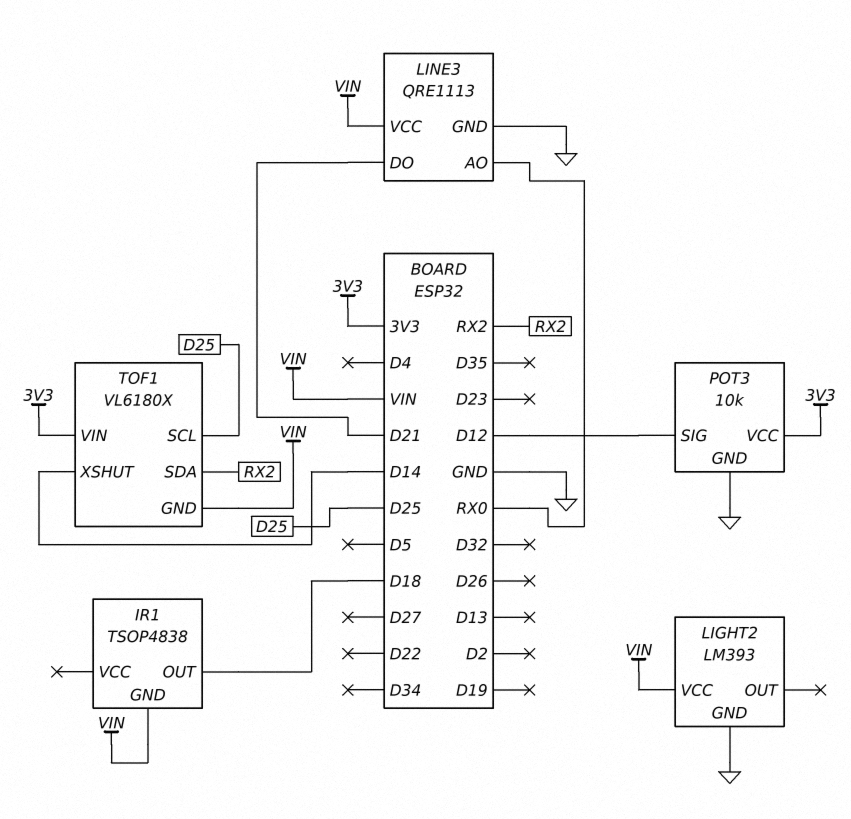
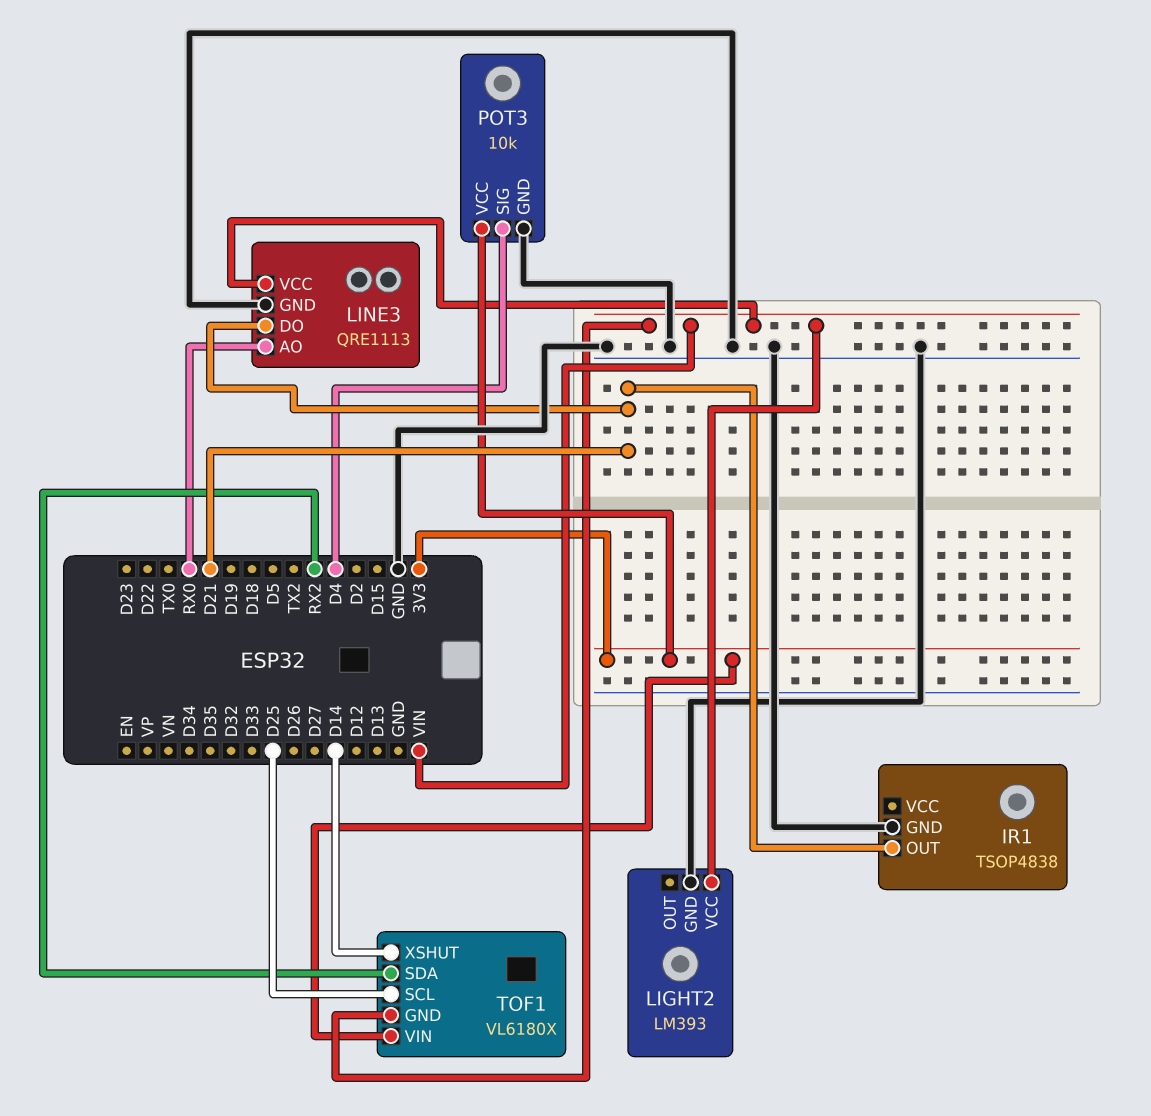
IR1 pin GND: VIN -> GND
IR1 pin OUT: D18 -> D21
POT3 pin SIG: D12 -> D4

